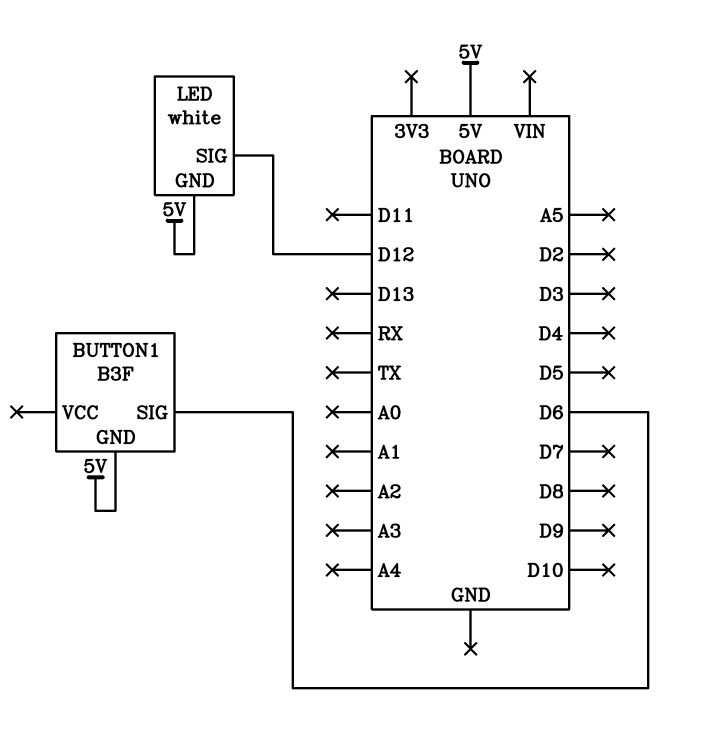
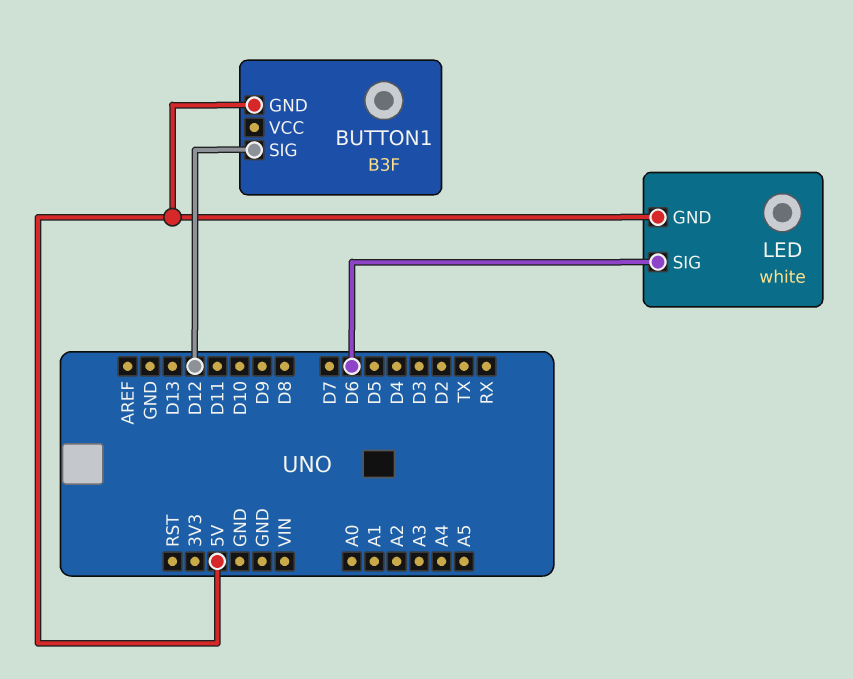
BUTTON1 pin SIG: D6 -> D12
LED pin SIG: D12 -> D6

